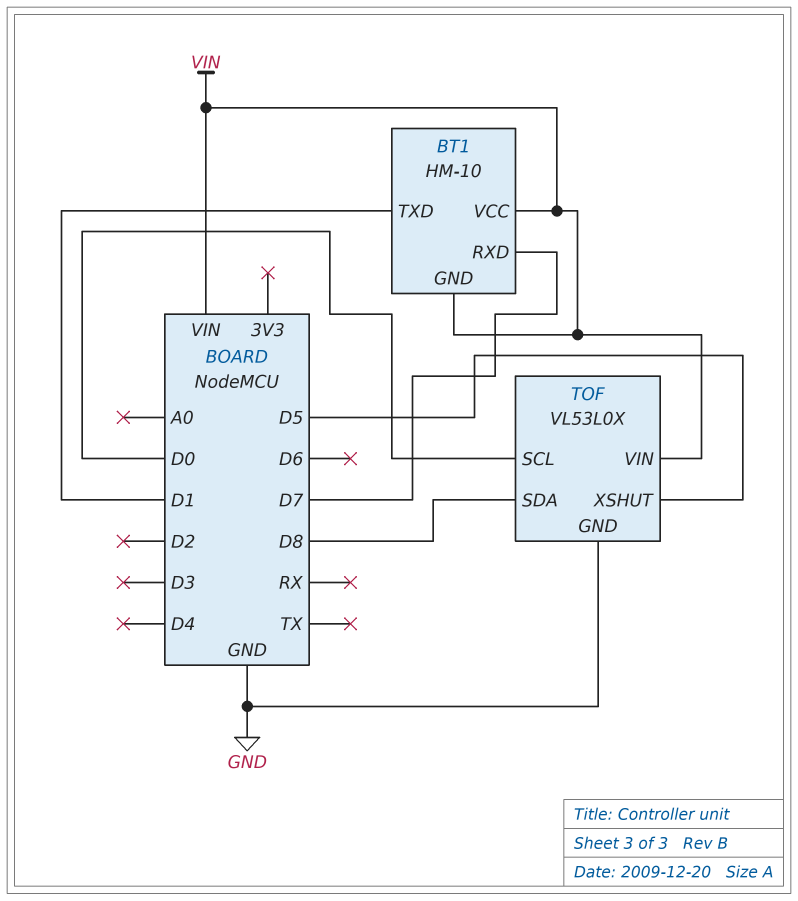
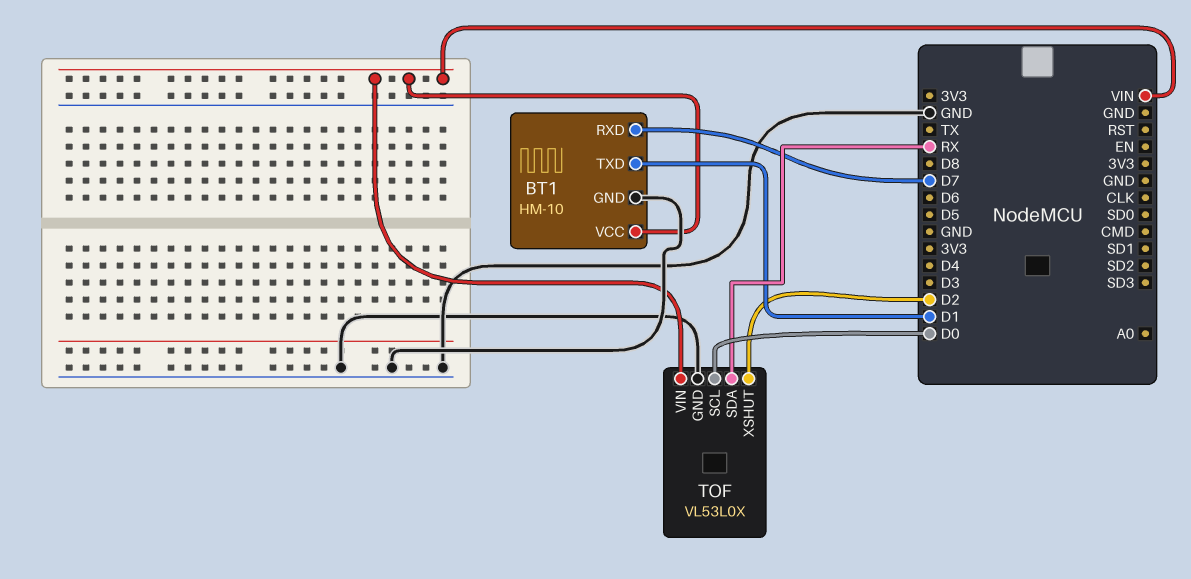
BT1 pin GND: VIN -> GND
TOF pin SDA: D8 -> RX
TOF pin XSHUT: D5 -> D2

